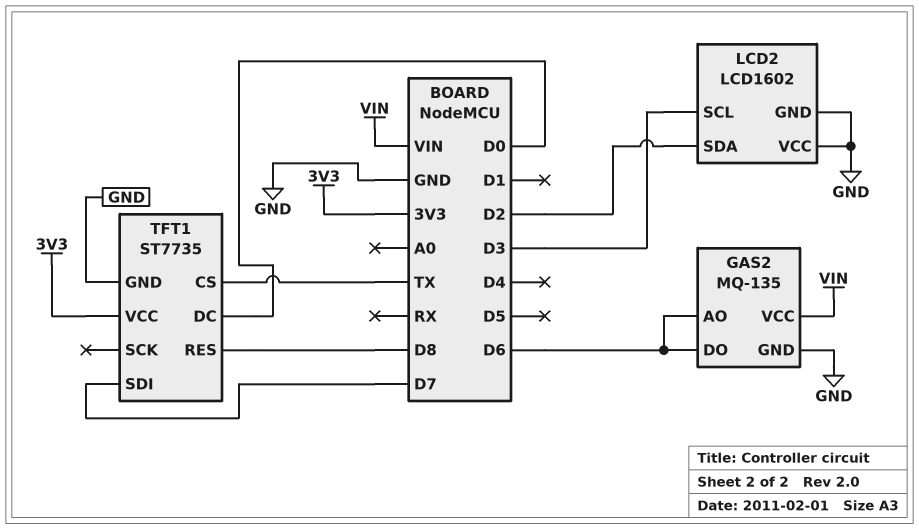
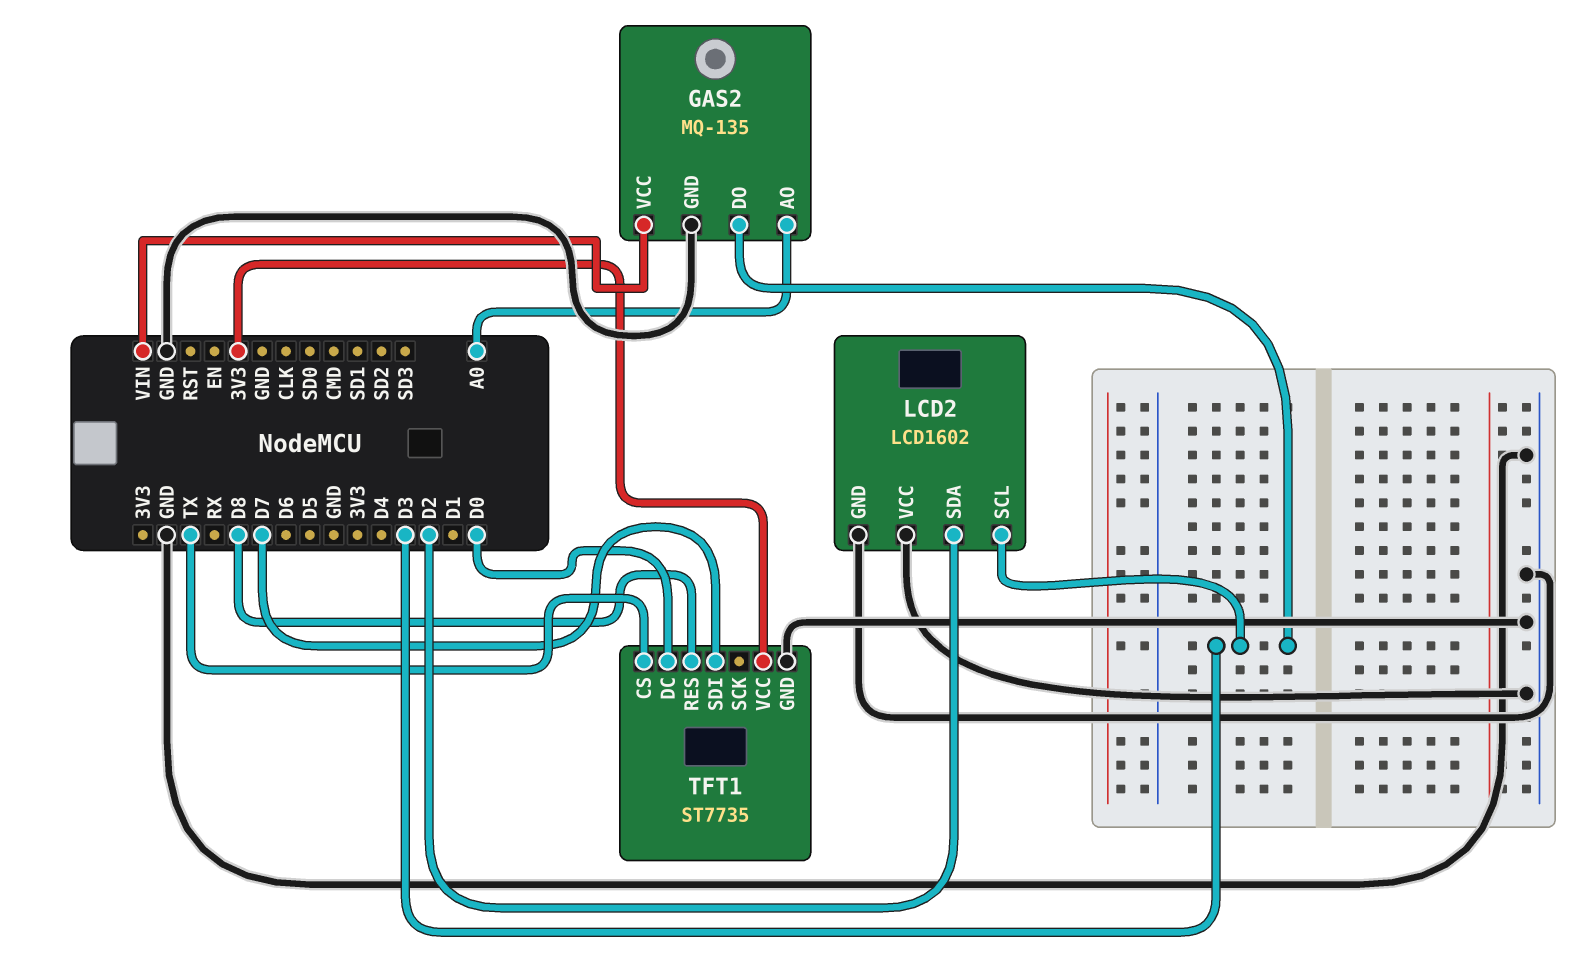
GAS2 pin AO: D6 -> A0
GAS2 pin DO: D6 -> D3

